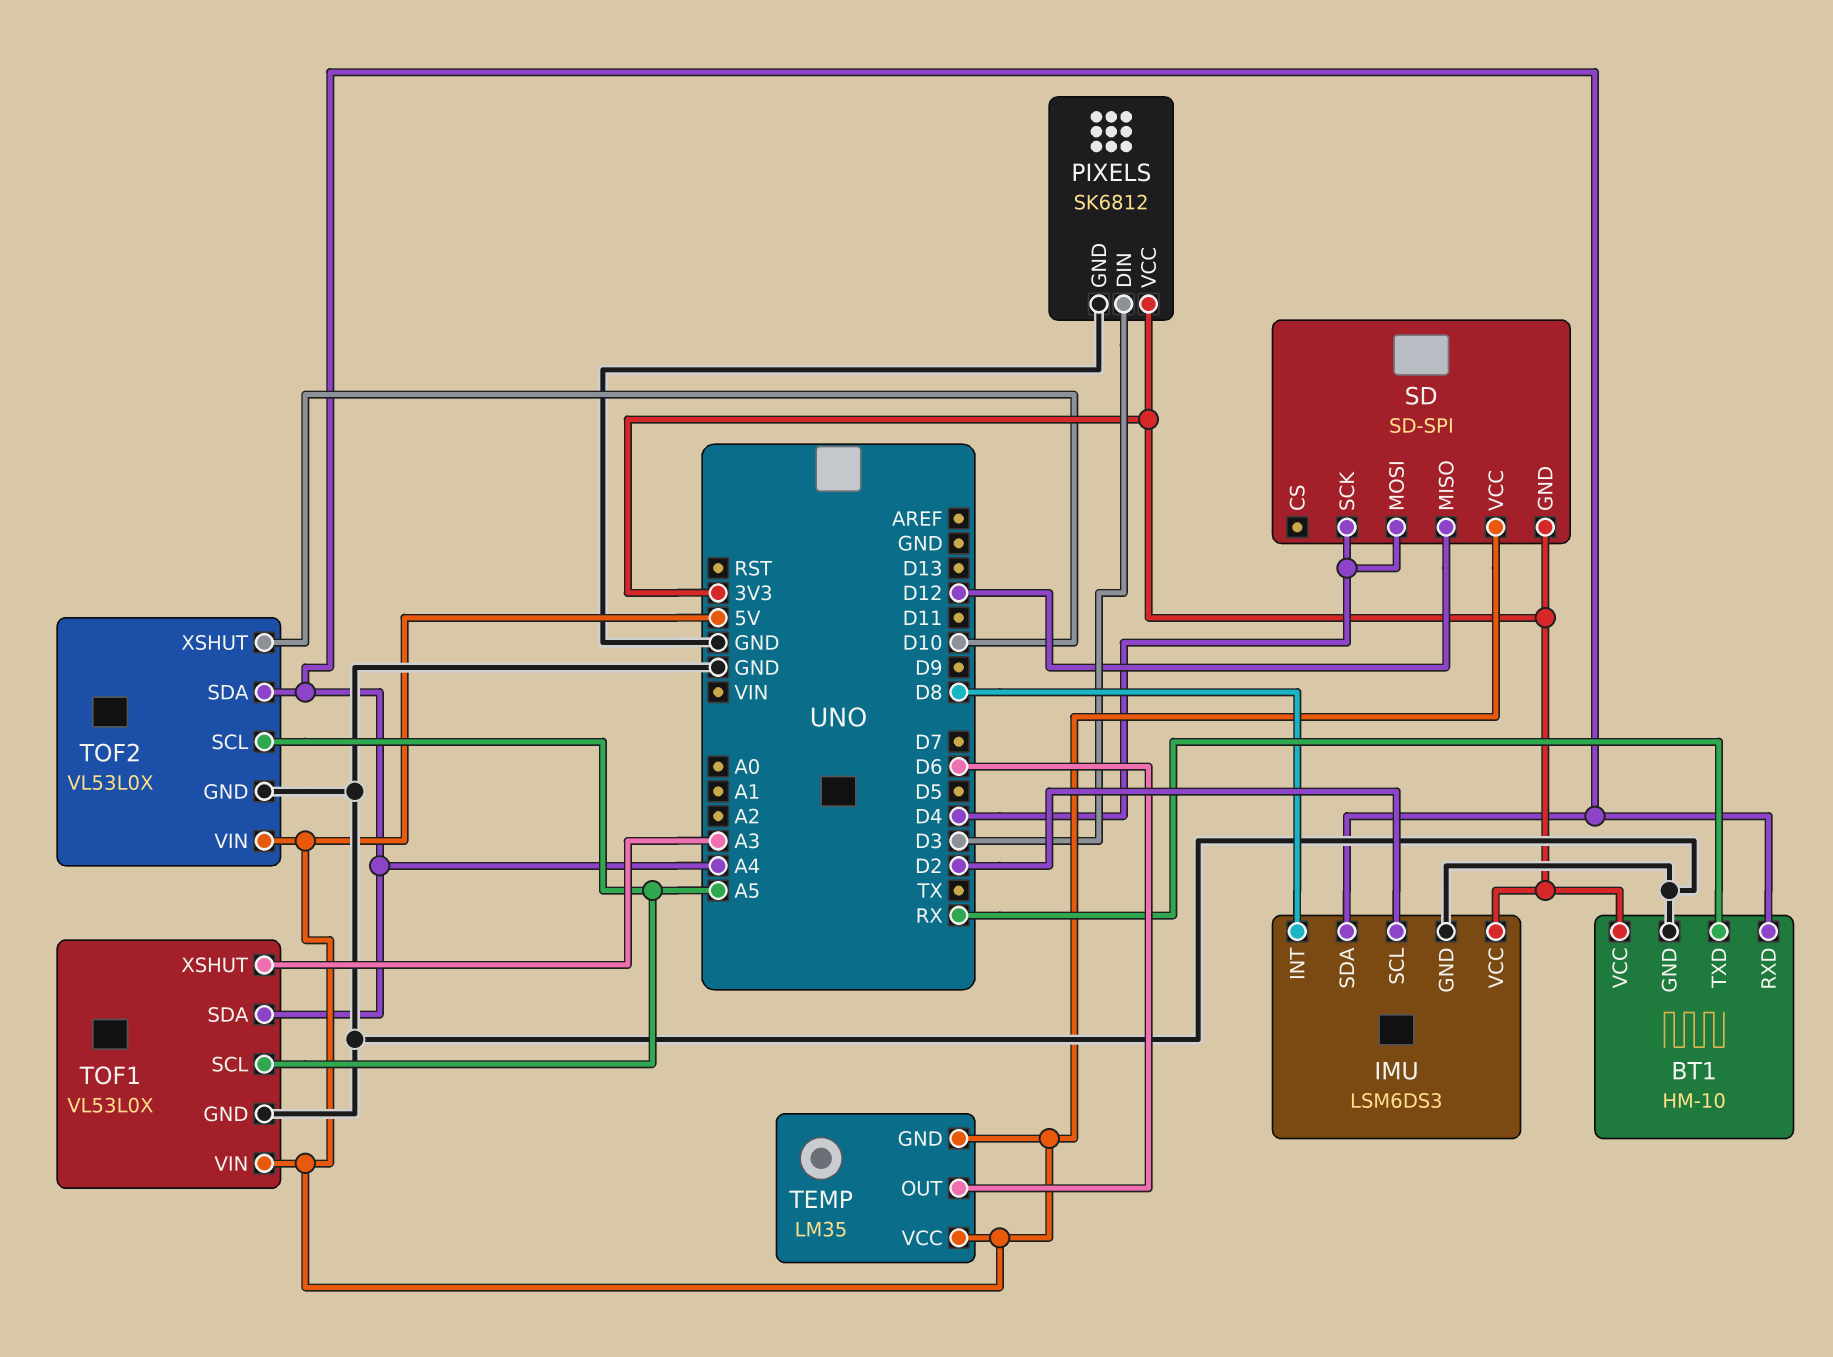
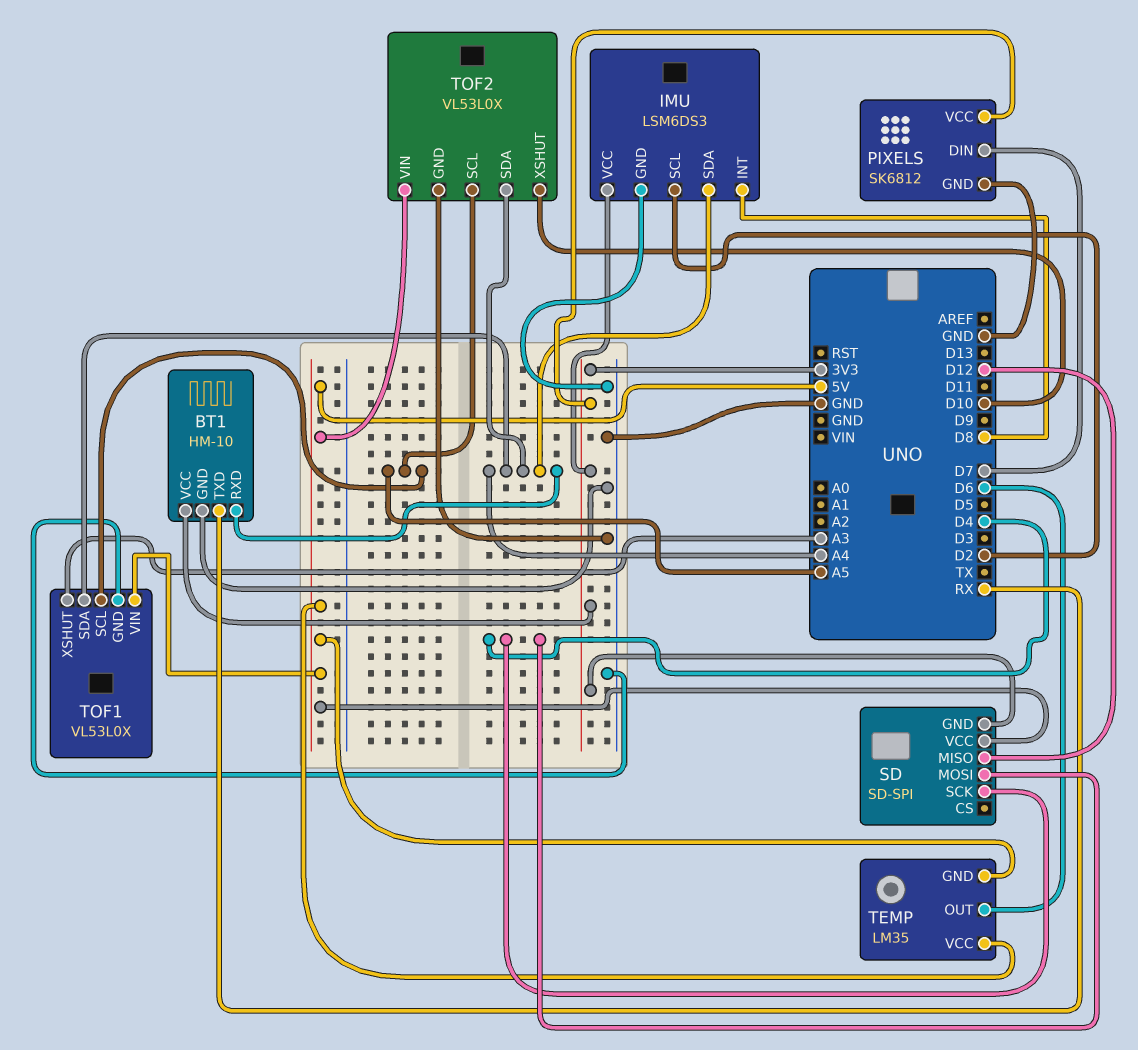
PIXELS pin DIN: D3 -> D7

